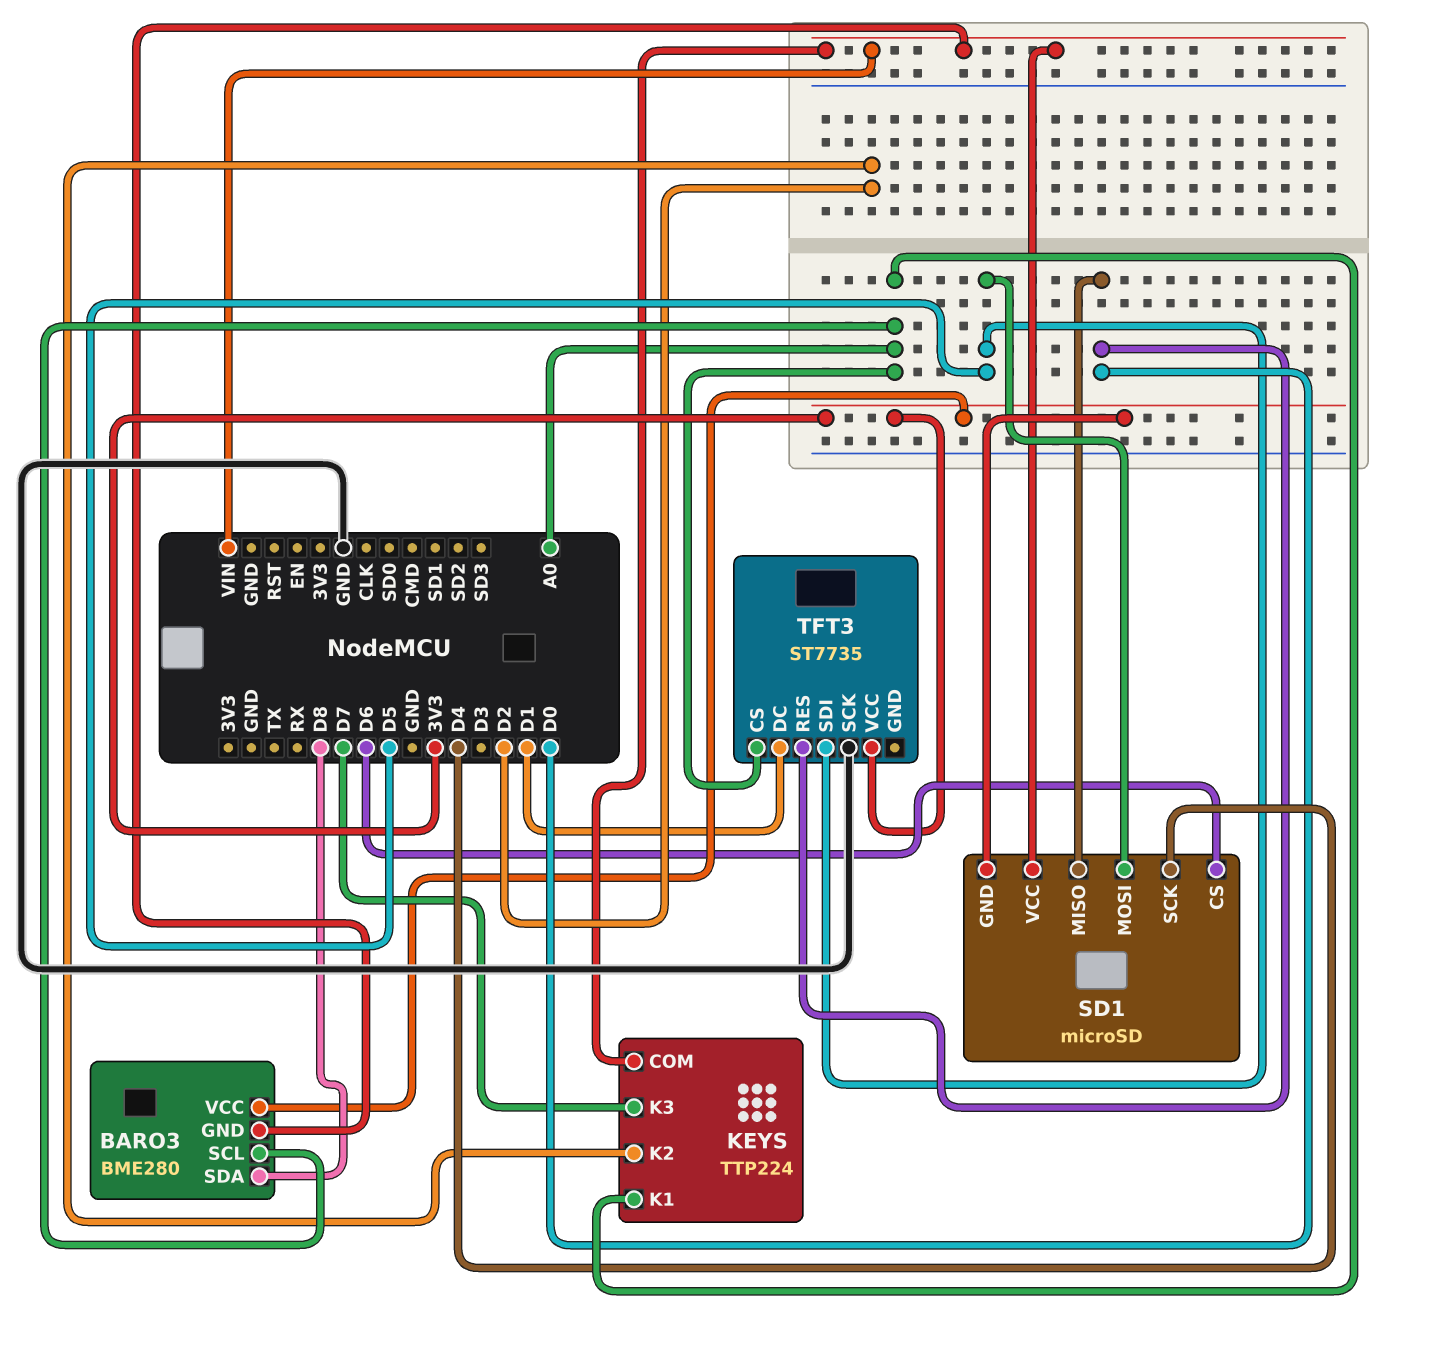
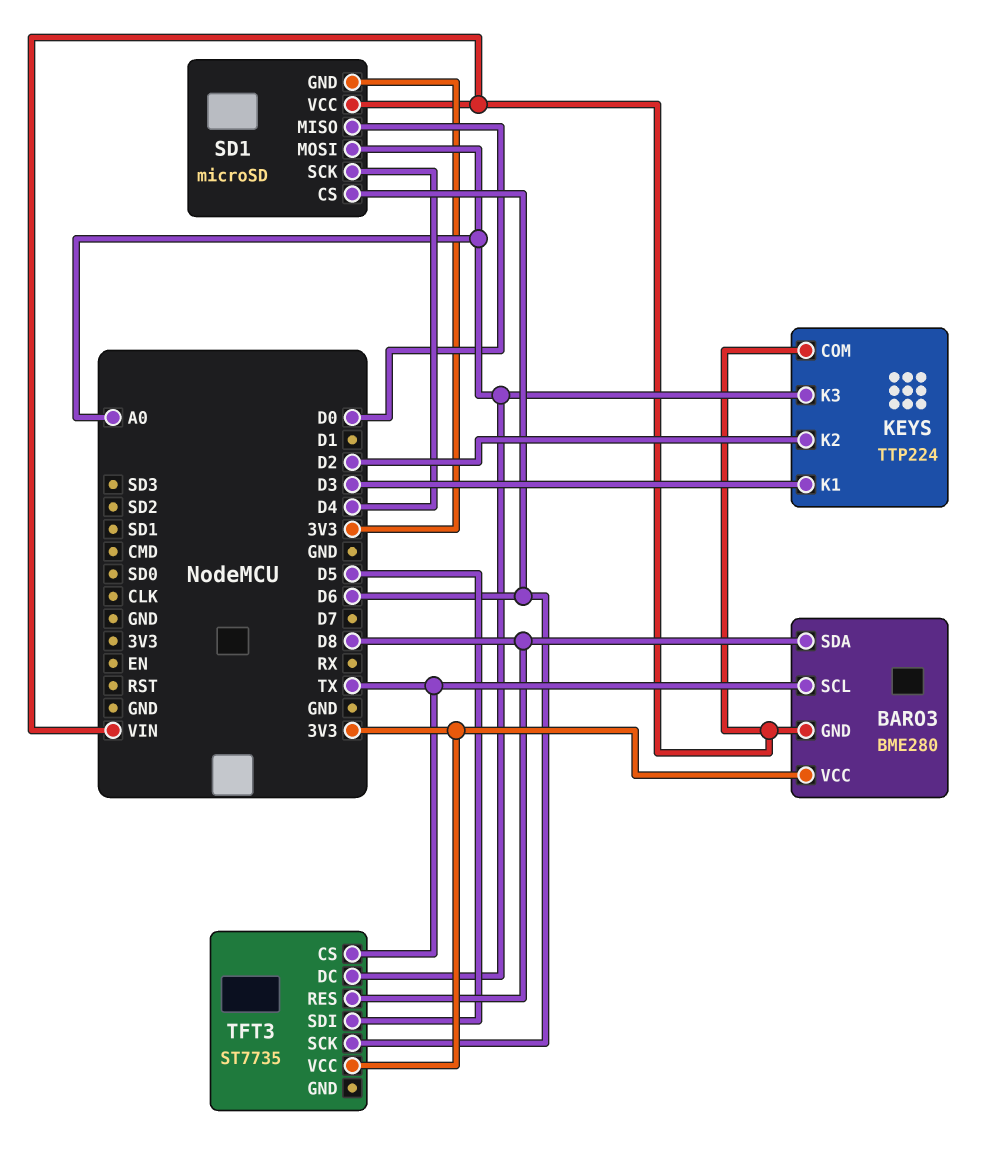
BARO3 pin SCL: A0 -> TX
KEYS pin K1: A0 -> D3
KEYS pin K3: D7 -> A0
SD1 pin MOSI: D5 -> A0
TFT3 pin CS: A0 -> TX
TFT3 pin DC: D1 -> A0
TFT3 pin RES: D0 -> D8
TFT3 pin SCK: GND -> D6

